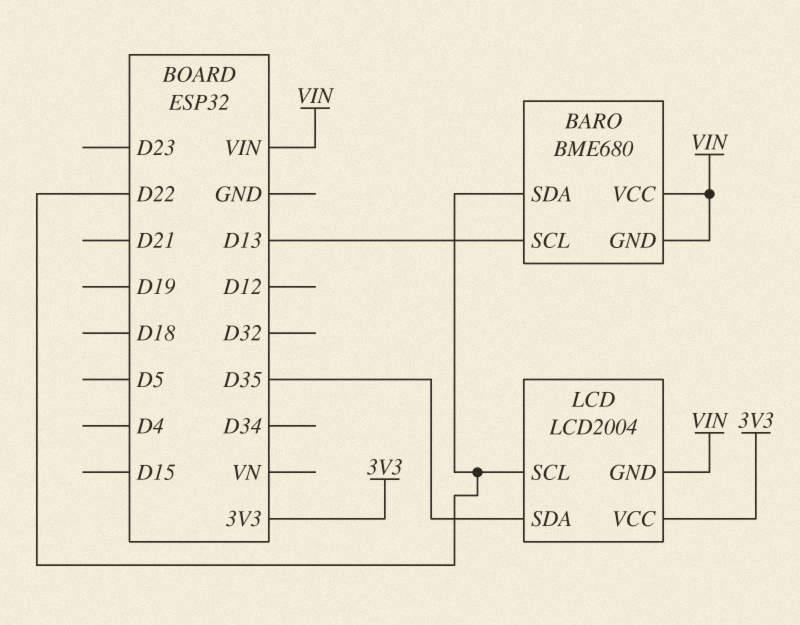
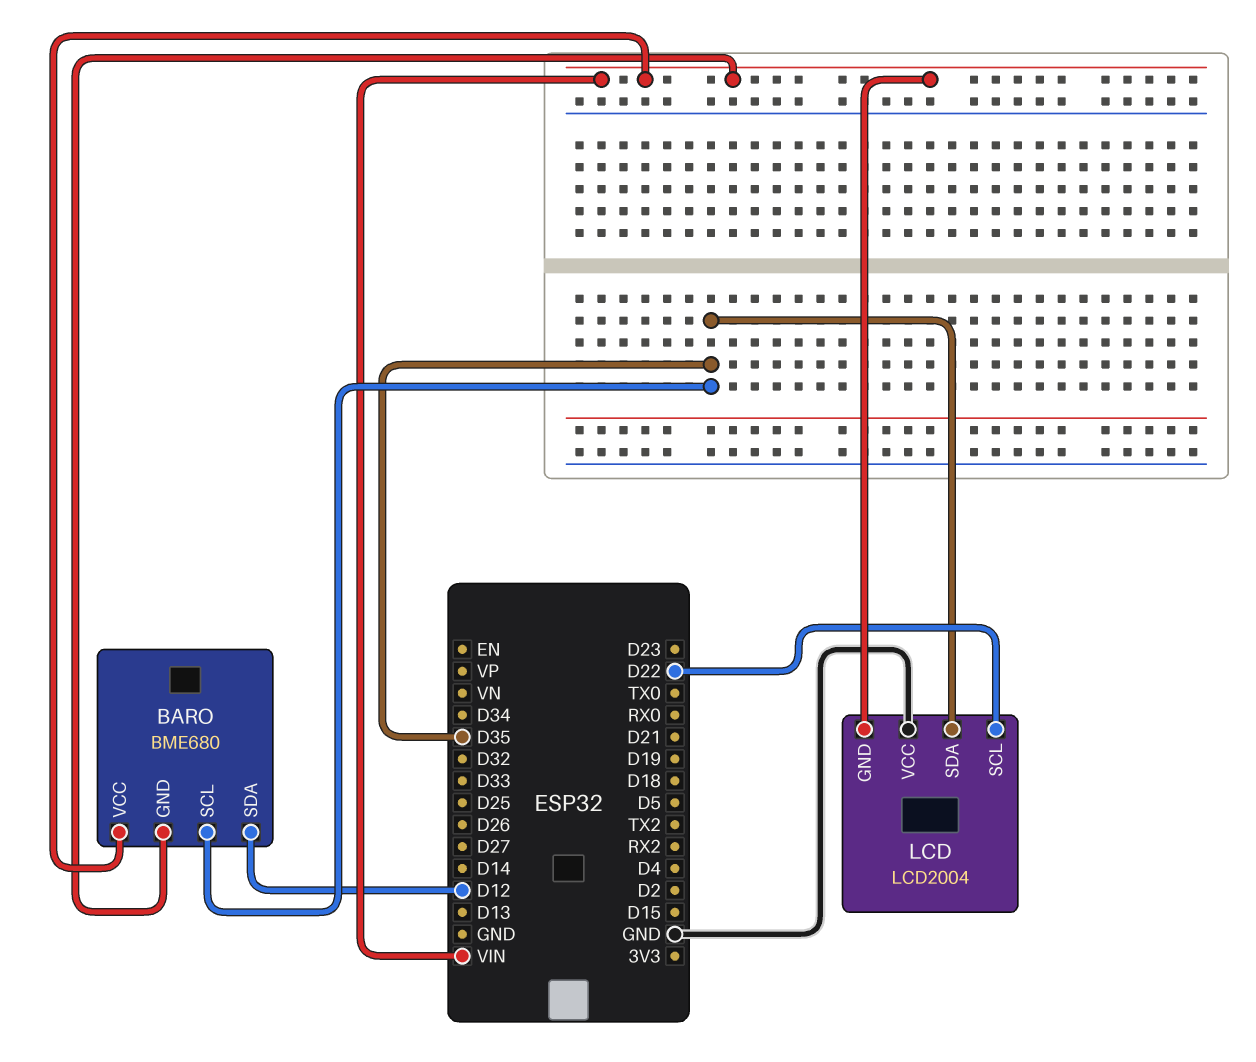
BARO pin SCL: D13 -> D35
BARO pin SDA: D22 -> D12
LCD pin VCC: 3V3 -> GND

